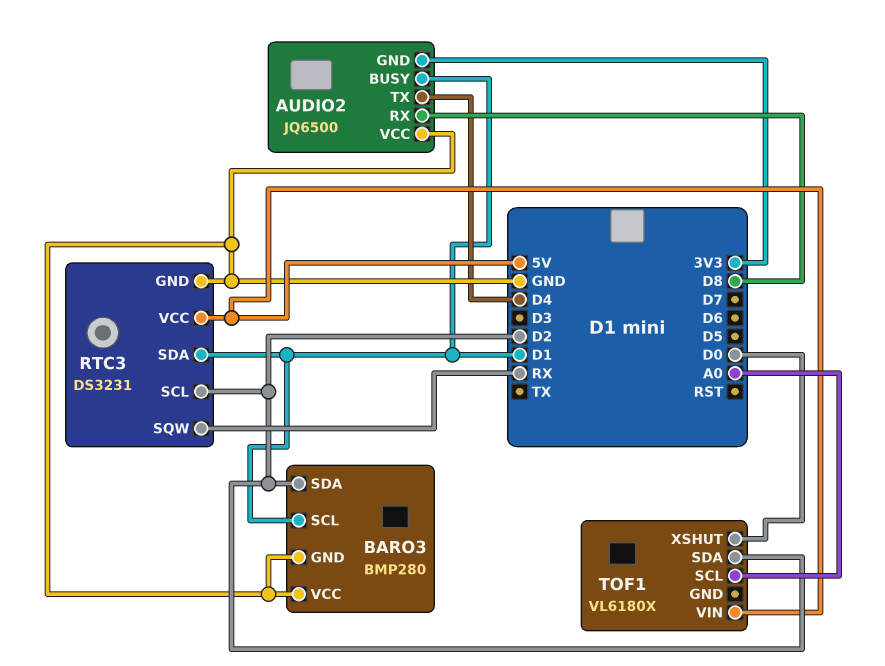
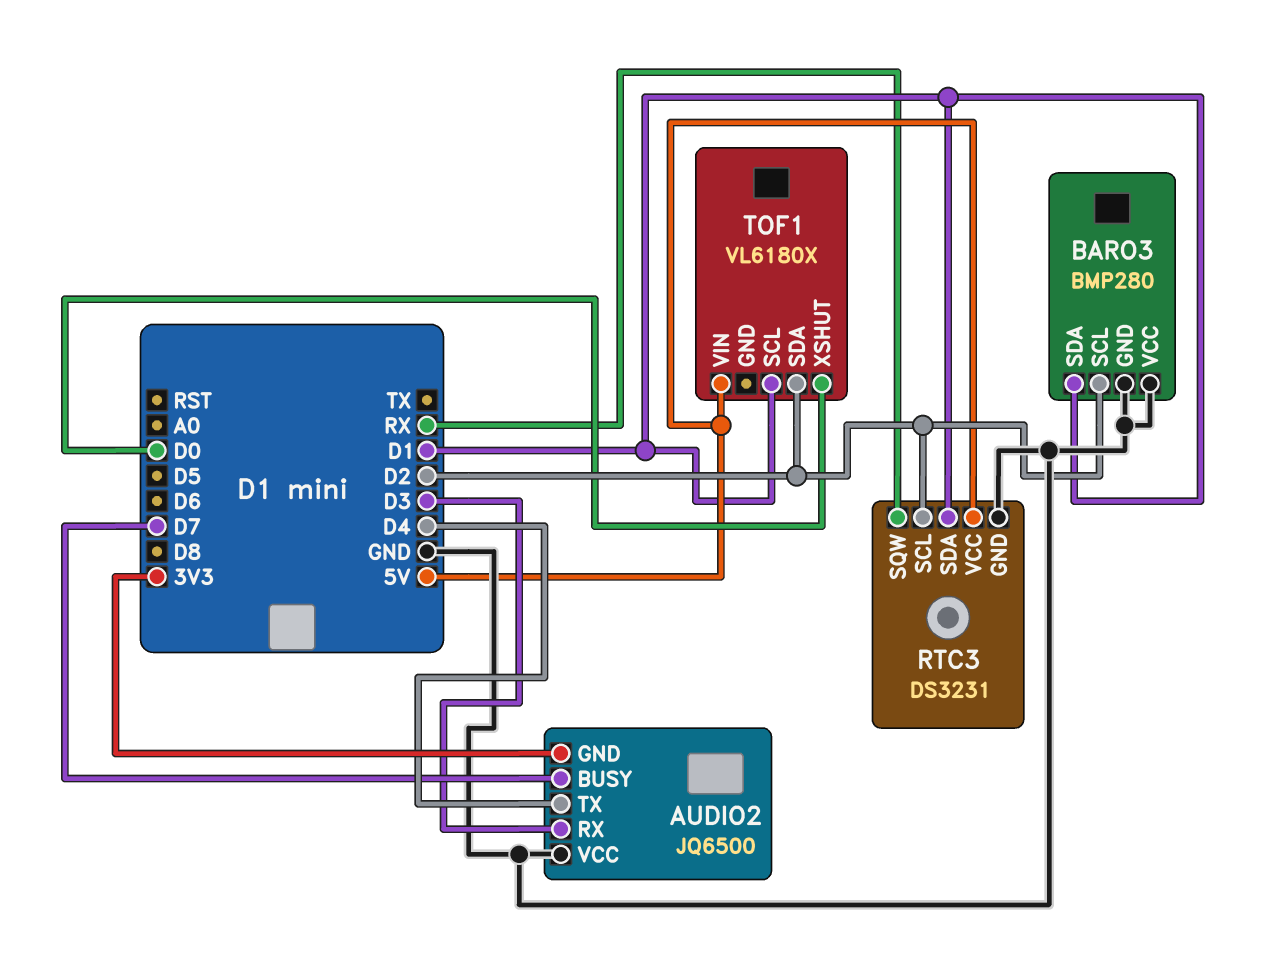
AUDIO2 pin BUSY: D1 -> D7
AUDIO2 pin RX: D8 -> D3
BARO3 pin SCL: D1 -> D2
BARO3 pin SDA: D2 -> D1
TOF1 pin SCL: A0 -> D1

